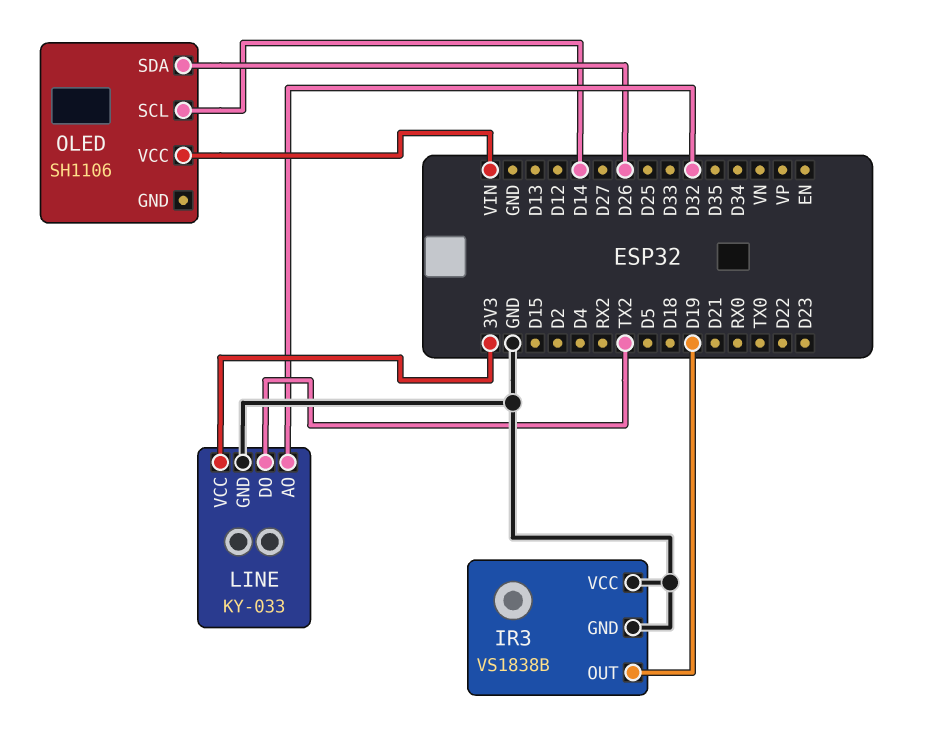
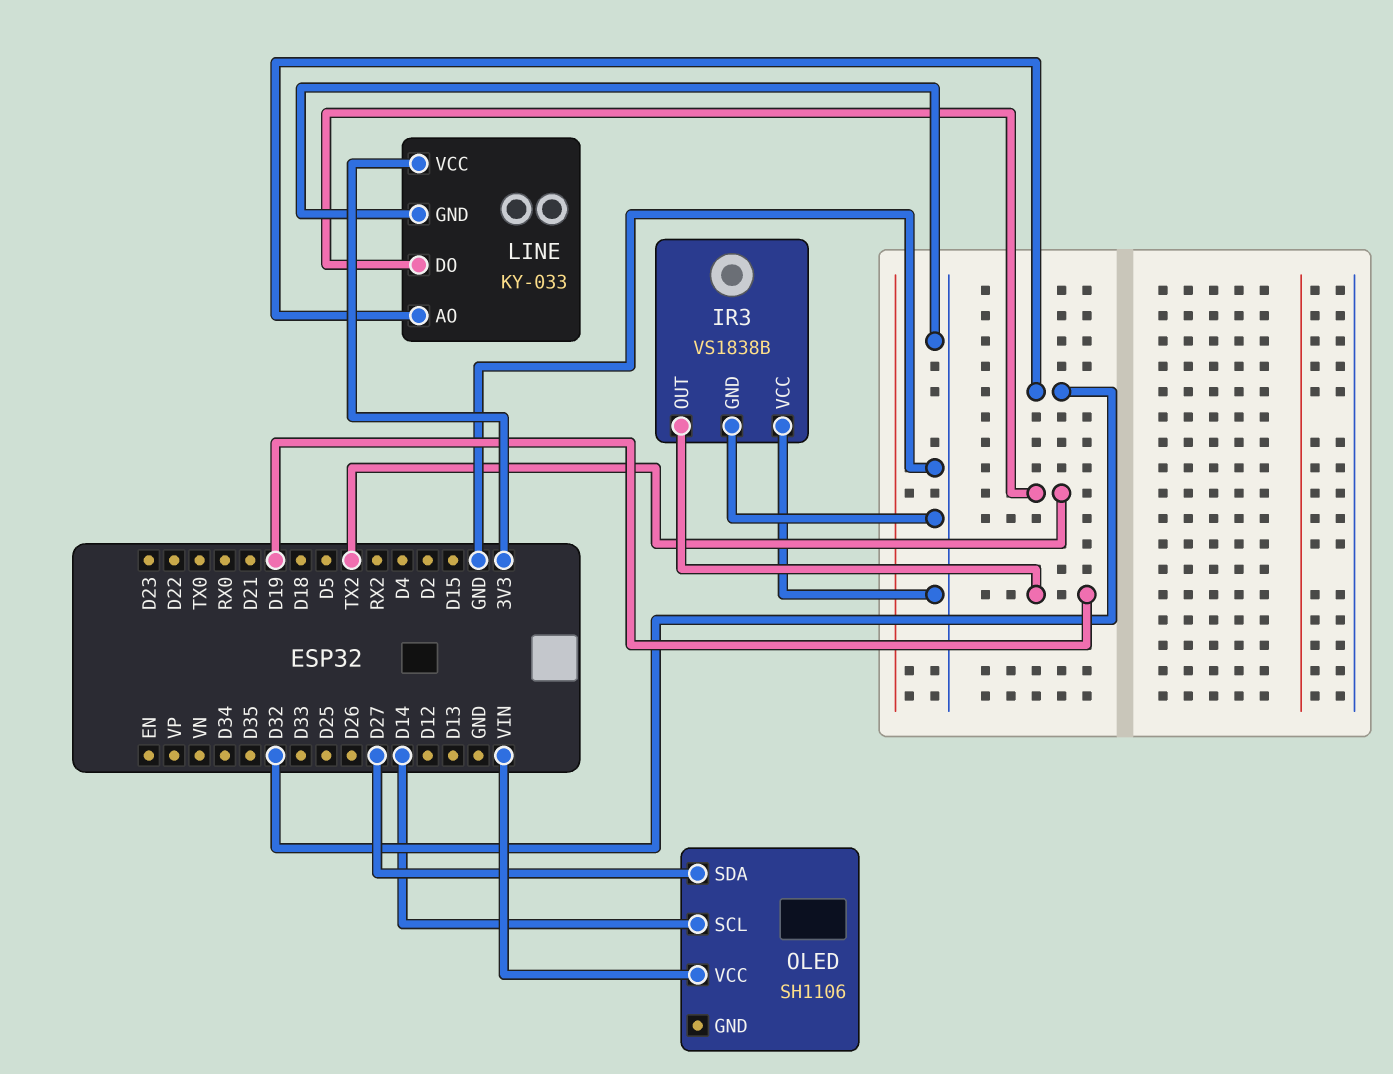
OLED pin SDA: D26 -> D27

